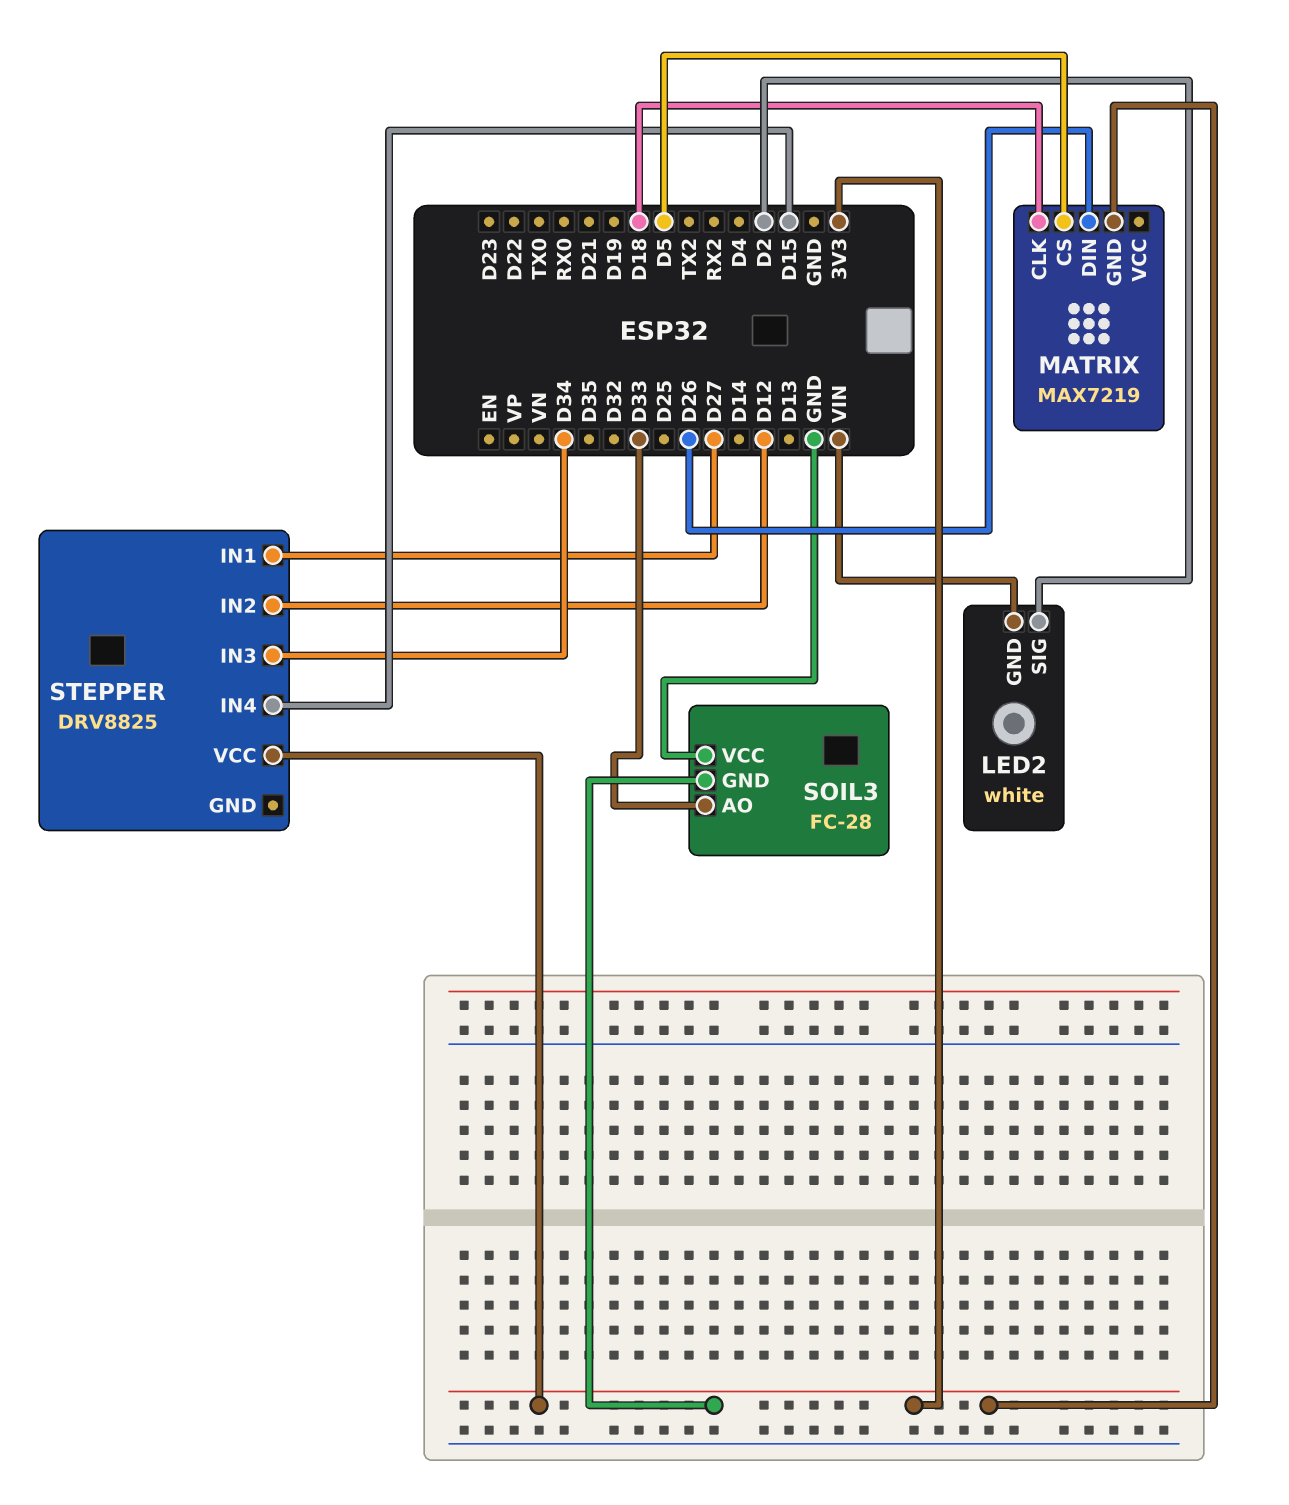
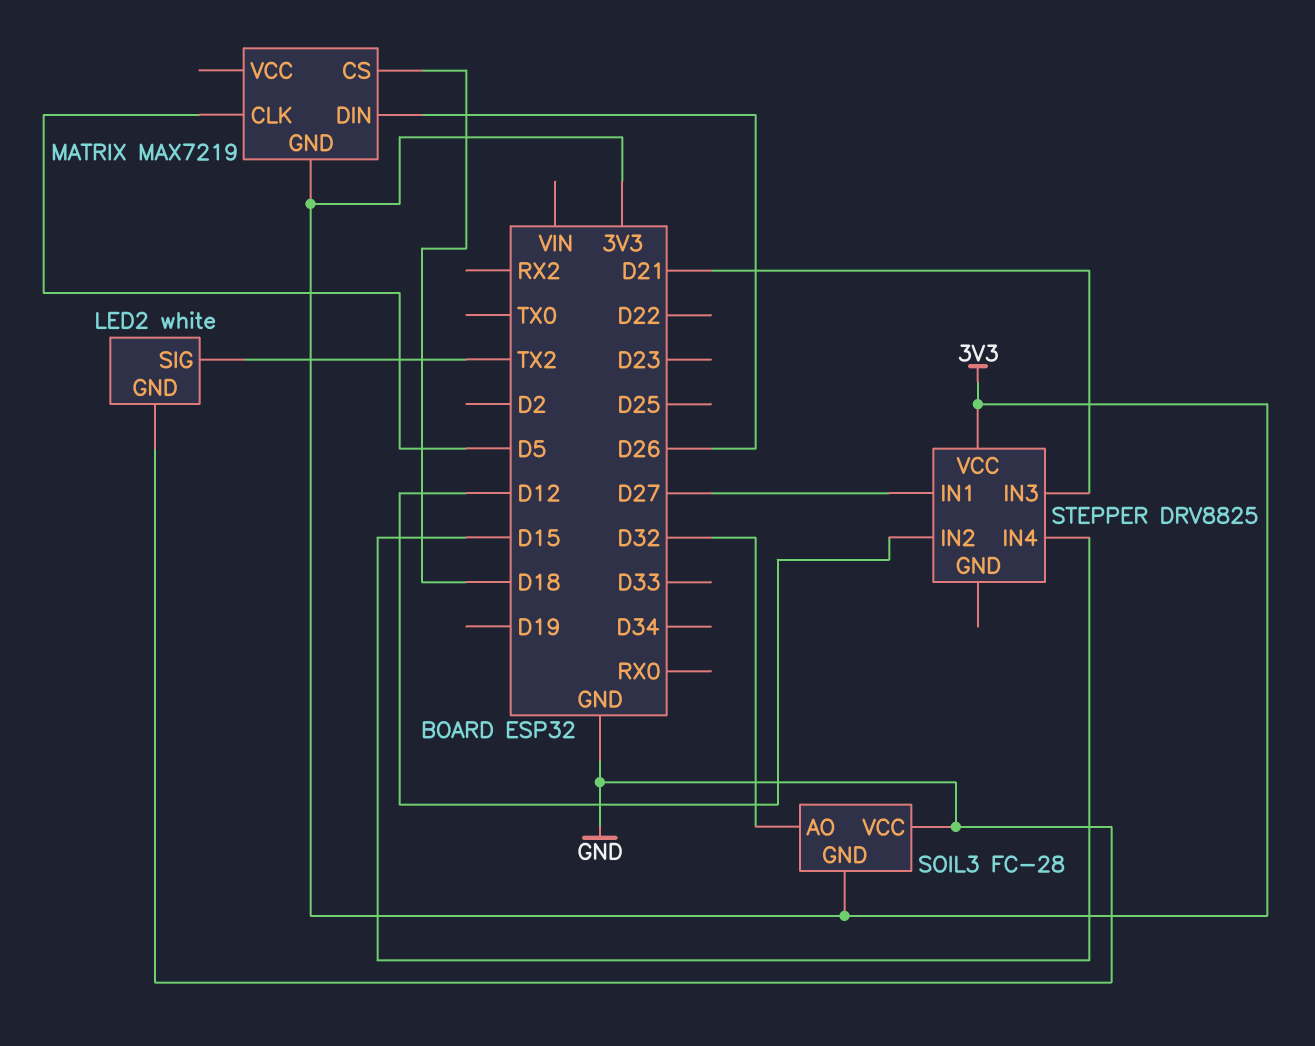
LED2 pin GND: VIN -> GND
LED2 pin SIG: D2 -> TX2
MATRIX pin CLK: D18 -> D5
MATRIX pin CS: D5 -> D18
SOIL3 pin AO: D33 -> D32
STEPPER pin IN3: D34 -> D21

